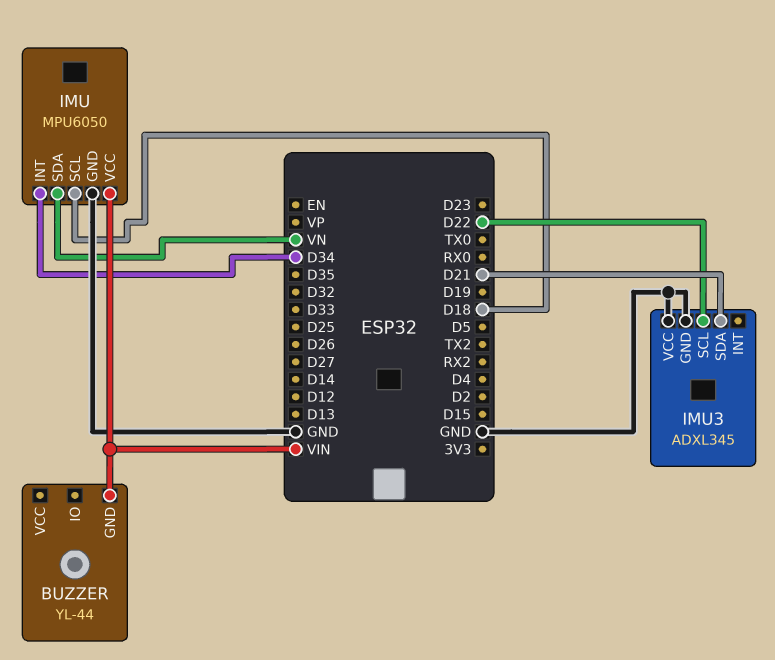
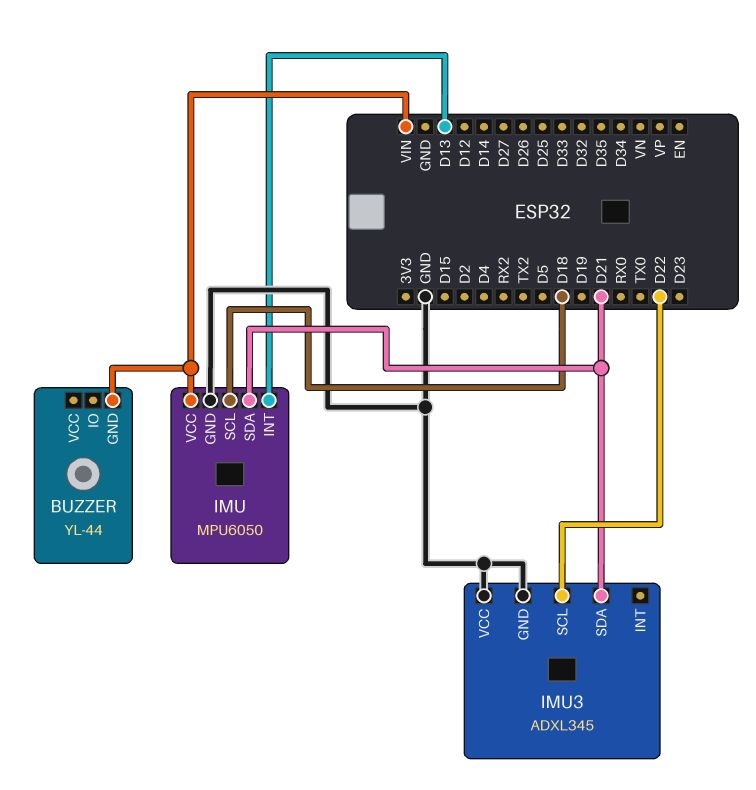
IMU pin INT: D34 -> D13
IMU pin SDA: VN -> D21

